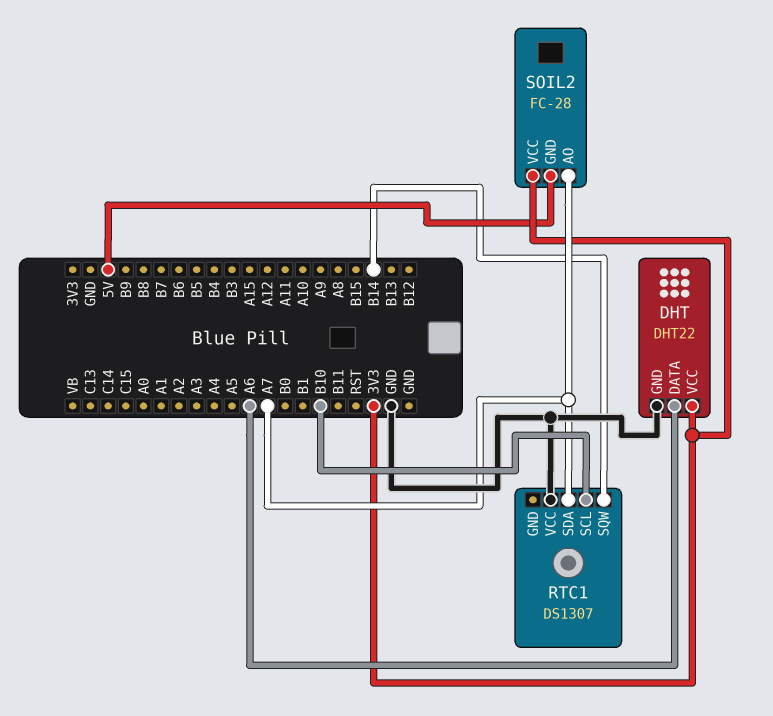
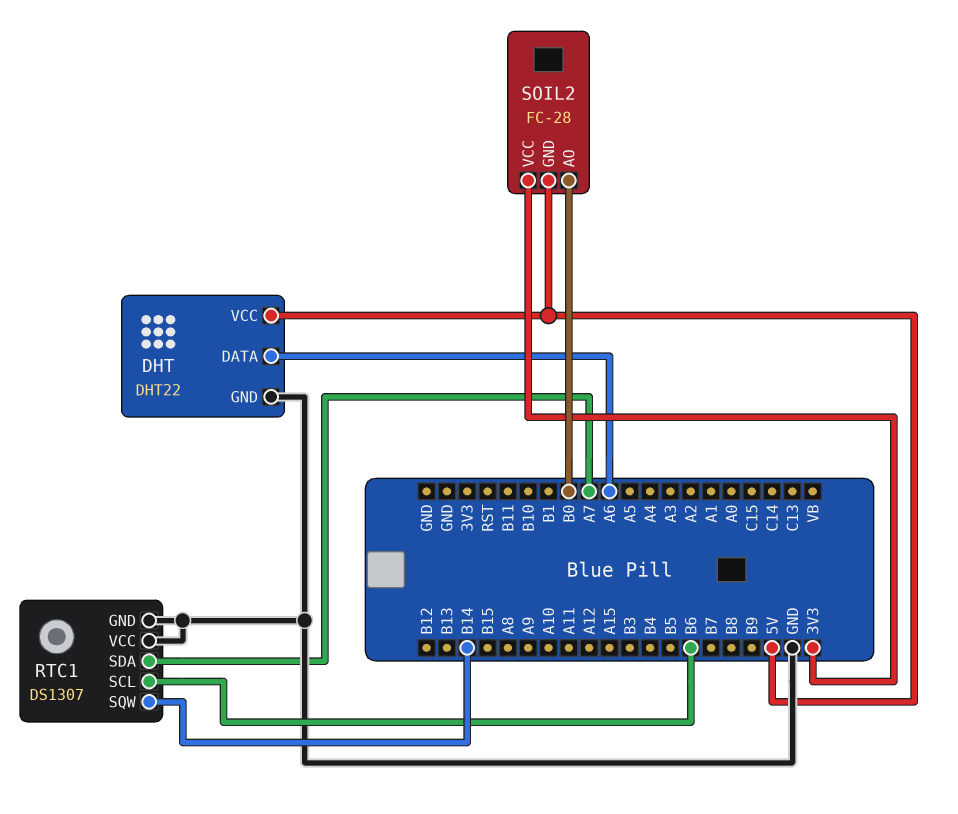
DHT pin VCC: 3V3 -> 5V
RTC1 pin GND: none -> GND
RTC1 pin SCL: B10 -> B6
SOIL2 pin AO: A7 -> B0

